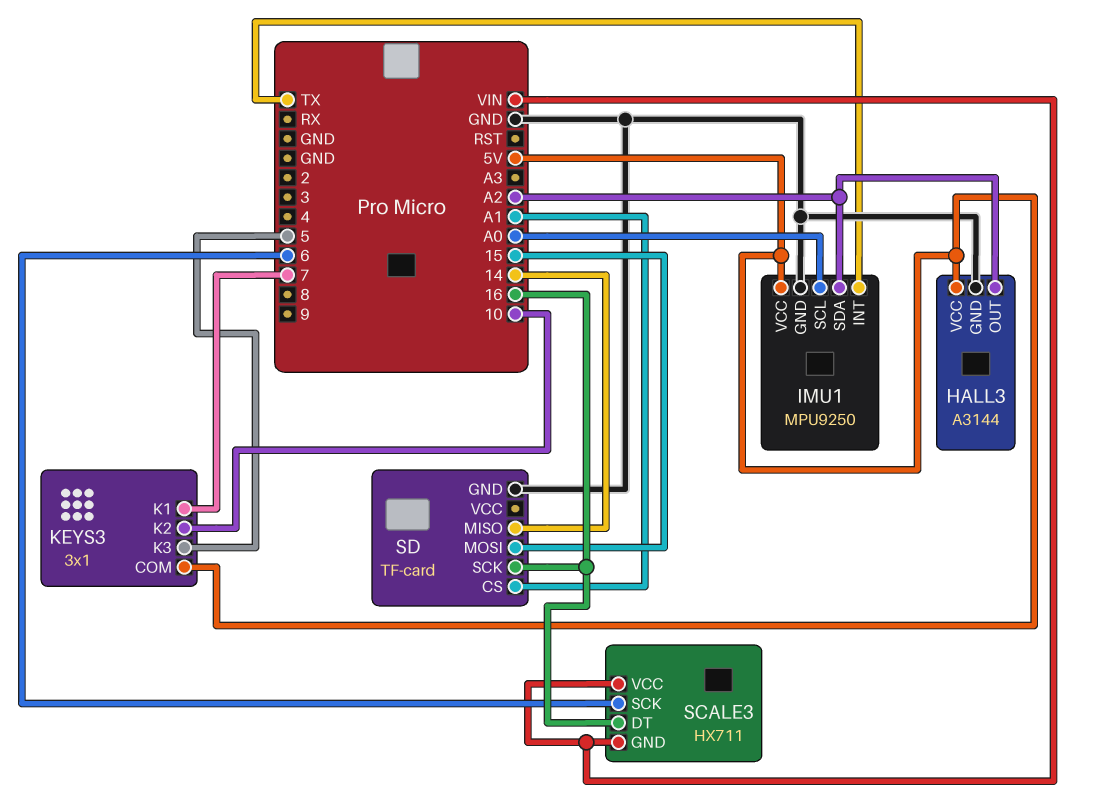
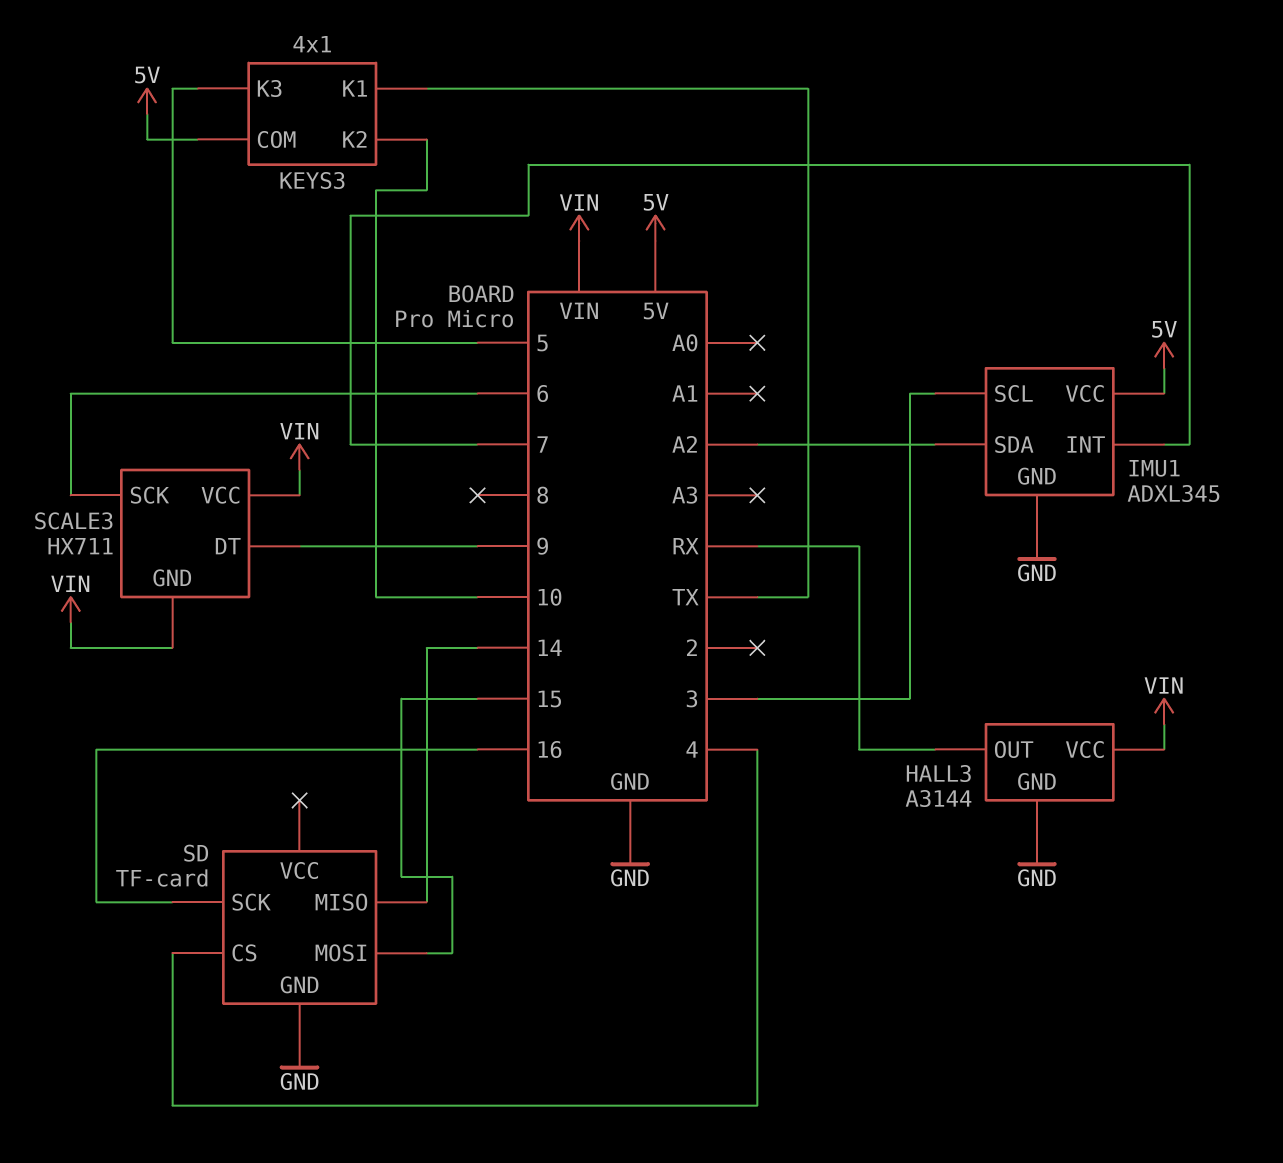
HALL3 pin OUT: A2 -> RX
HALL3 pin VCC: 5V -> VIN
IMU1: MPU9250 -> ADXL345
IMU1 pin INT: TX -> 7
IMU1 pin SCL: A0 -> 3
KEYS3: 3x1 -> 4x1
KEYS3 pin K1: 7 -> TX
SCALE3 pin DT: 16 -> 9
SD pin CS: A1 -> 4

